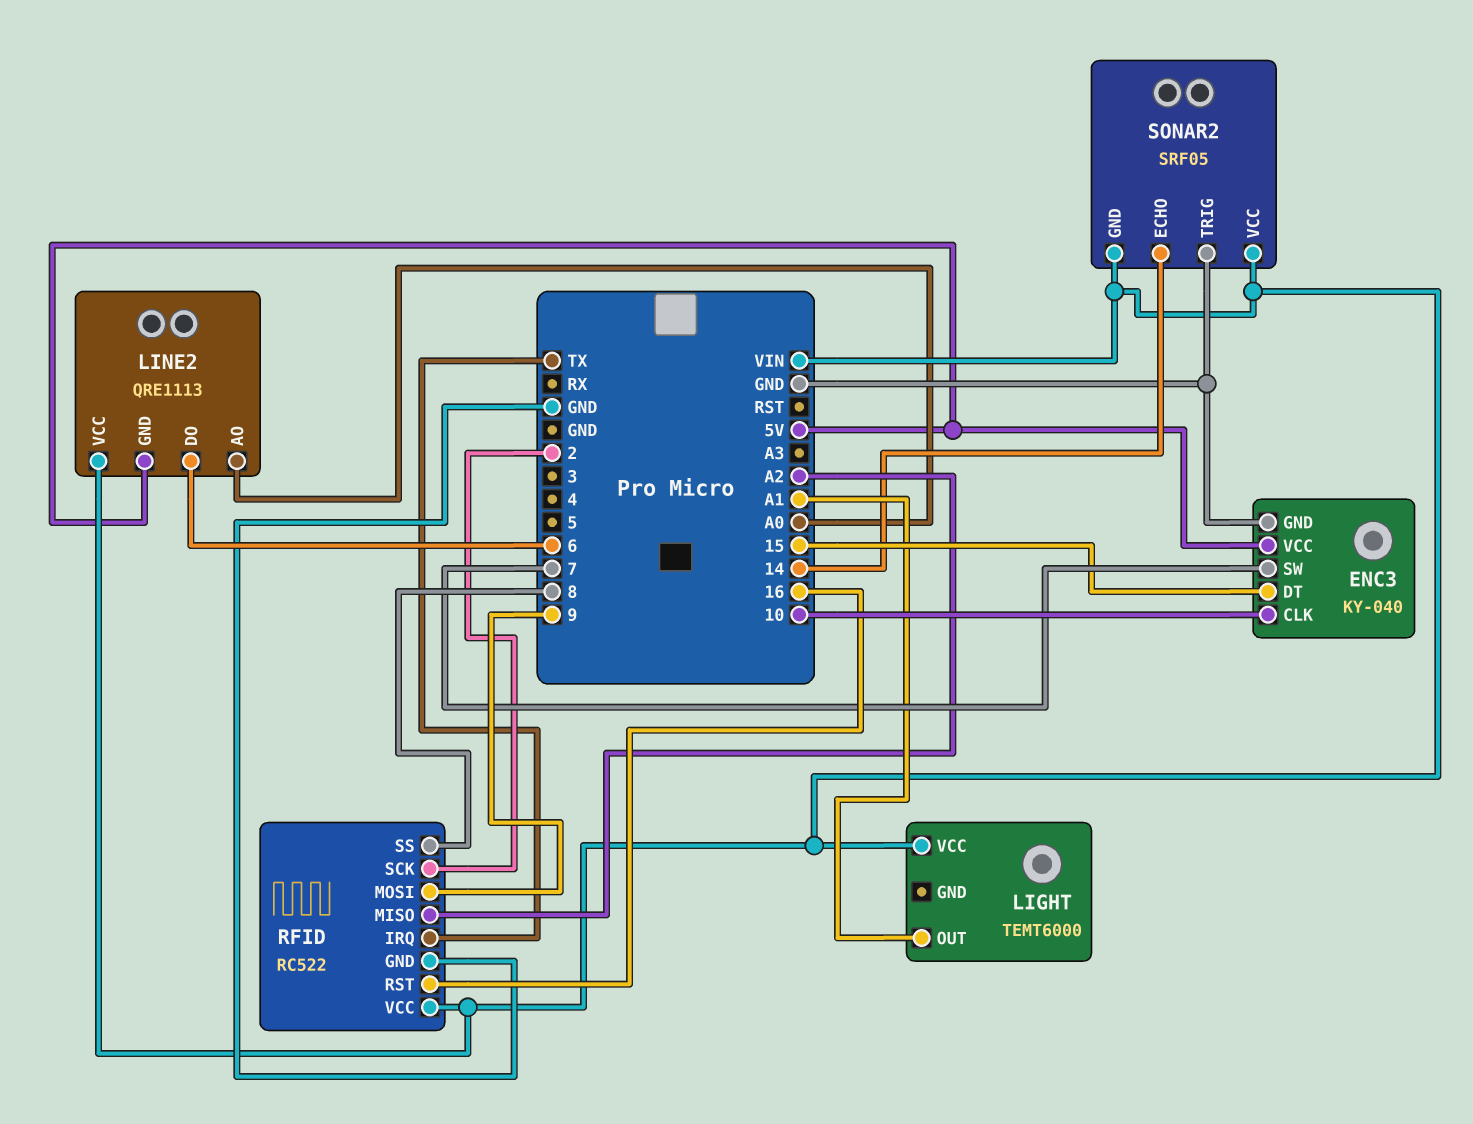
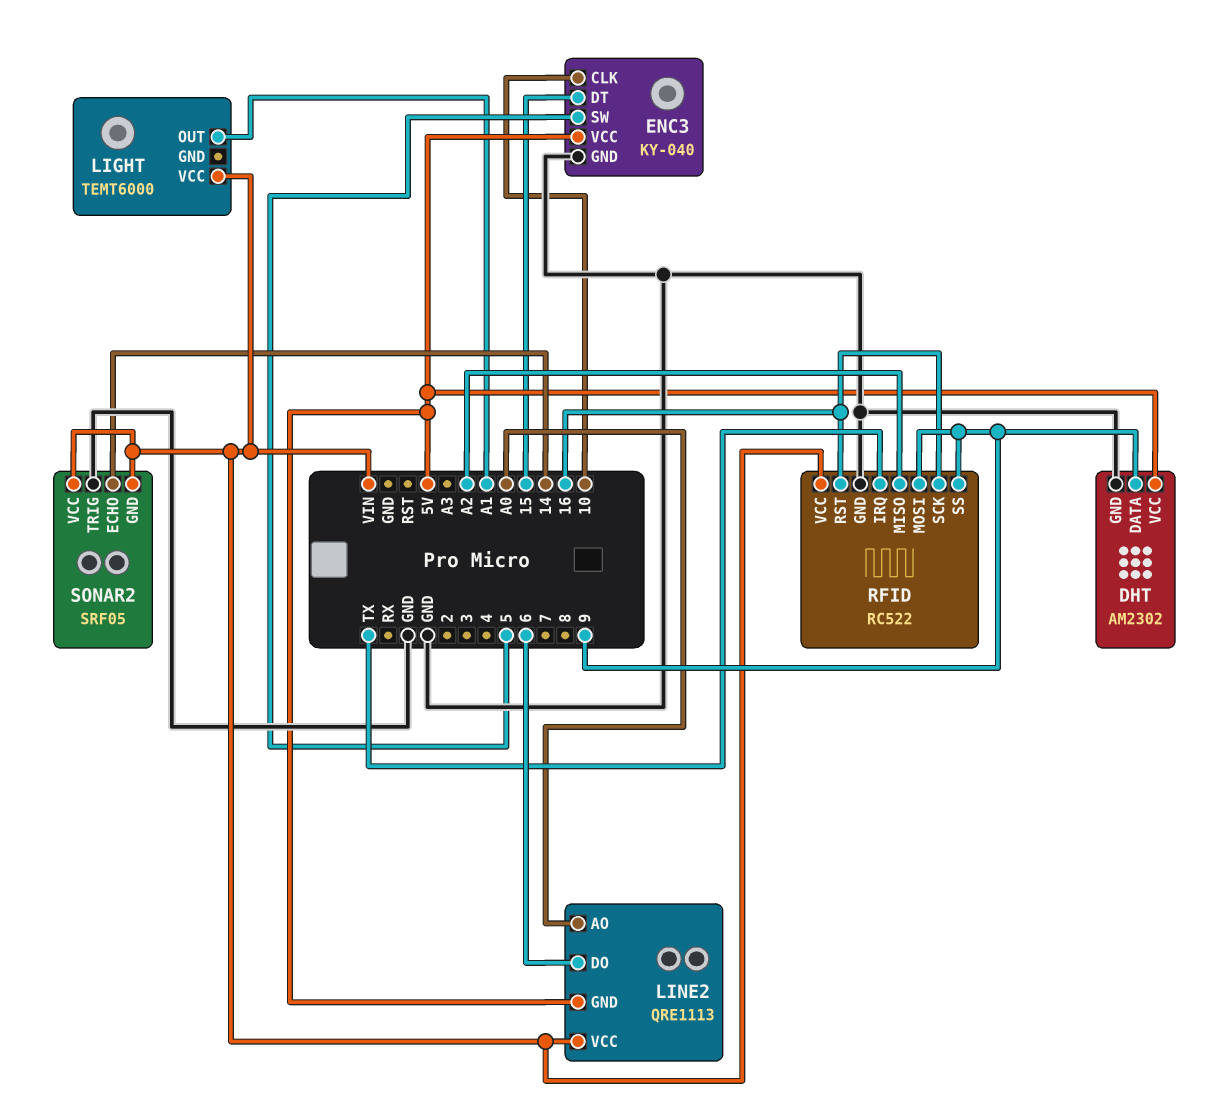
DHT: none -> AM2302
DHT pin DATA: none -> 9
DHT pin GND: none -> GND
DHT pin VCC: none -> 5V
ENC3 pin SW: 7 -> 5
RFID pin SCK: 2 -> 16
RFID pin SS: 8 -> 9

